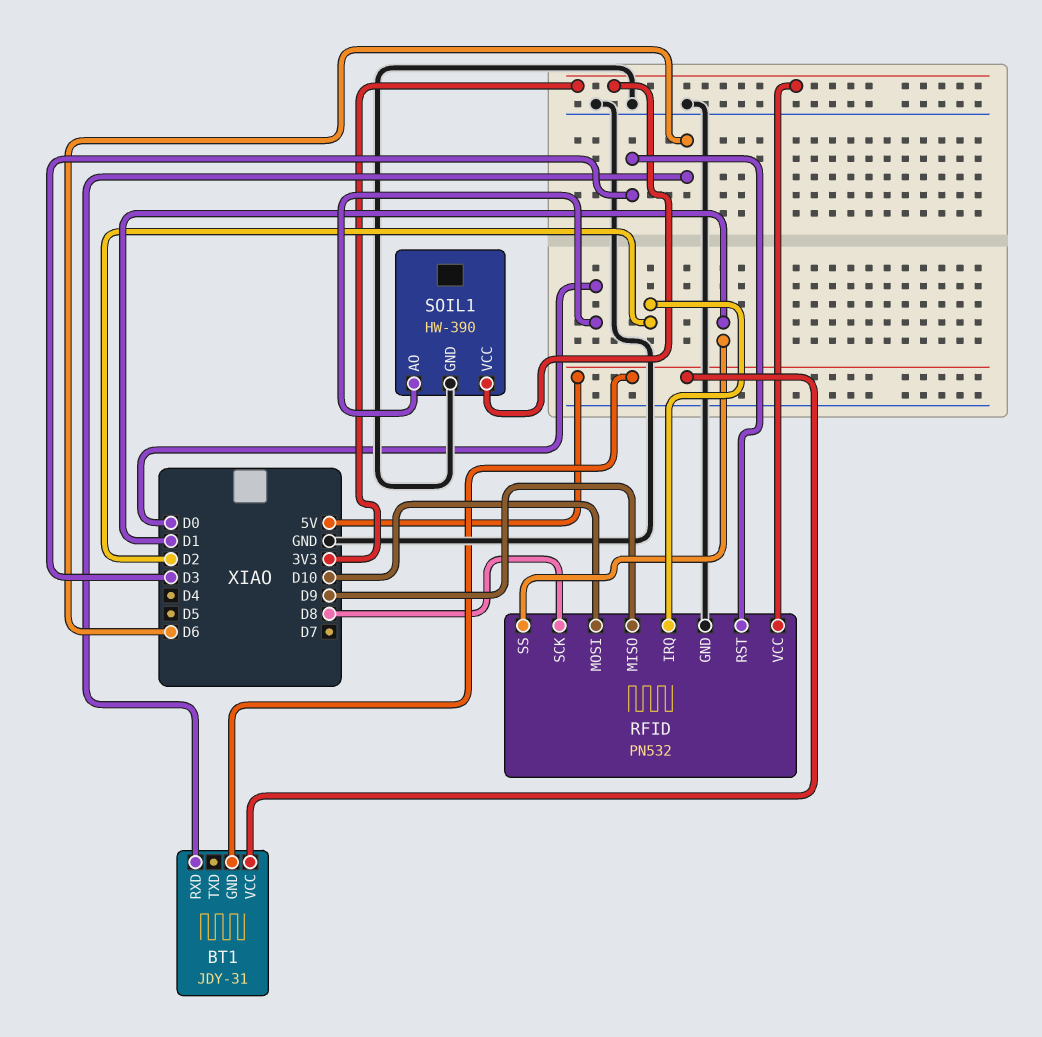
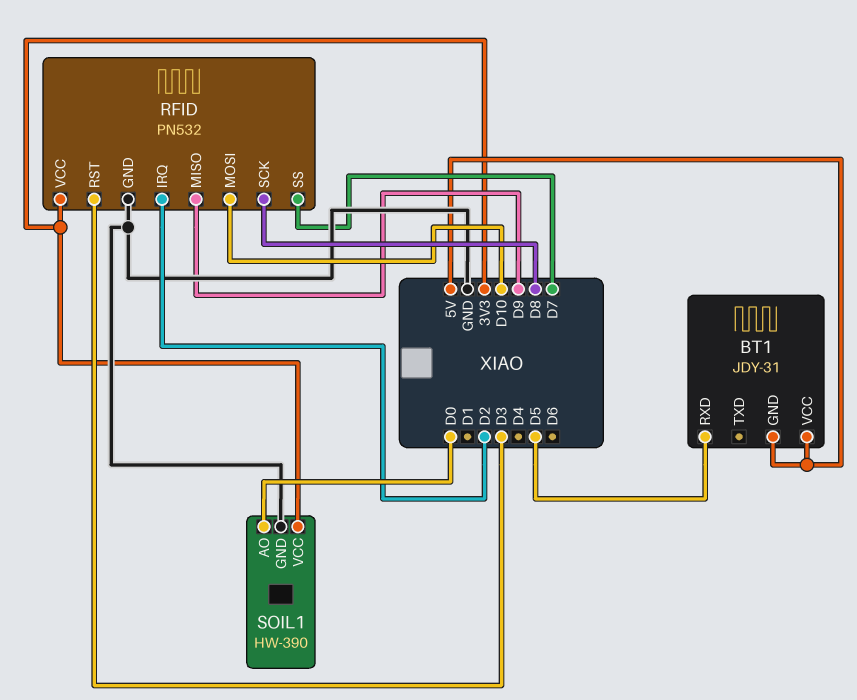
BT1 pin RXD: D6 -> D5
RFID pin SS: D1 -> D7

